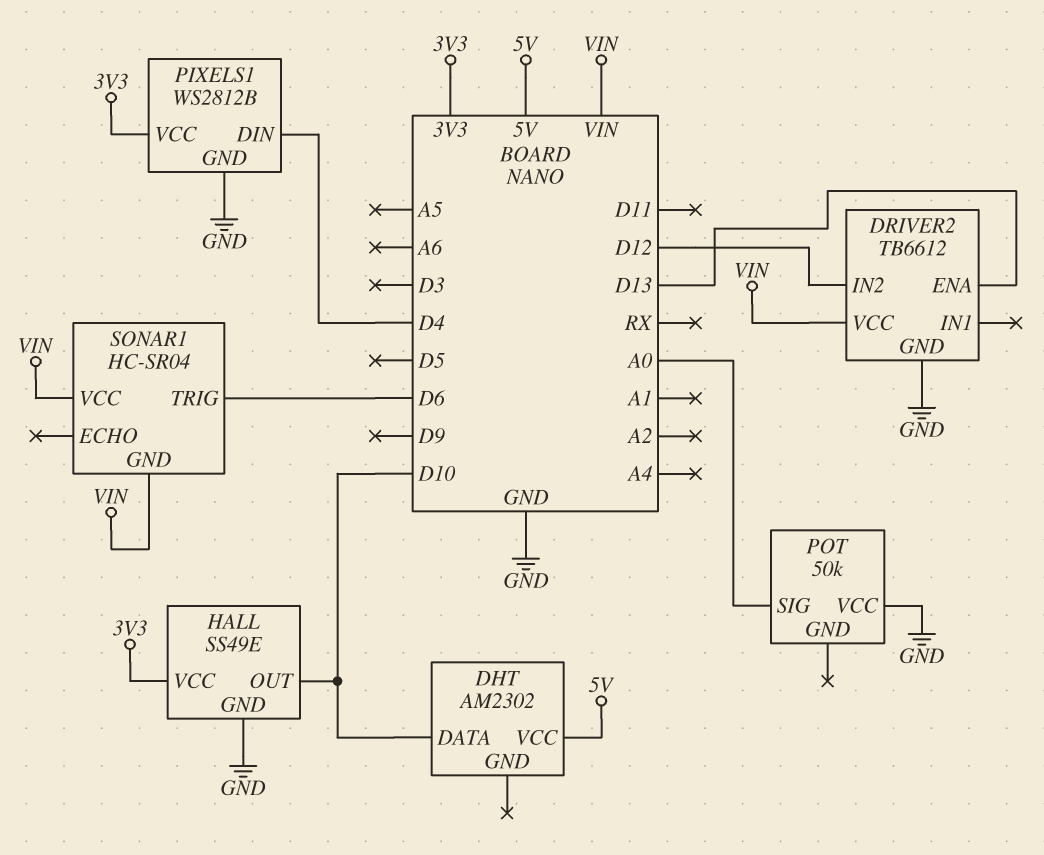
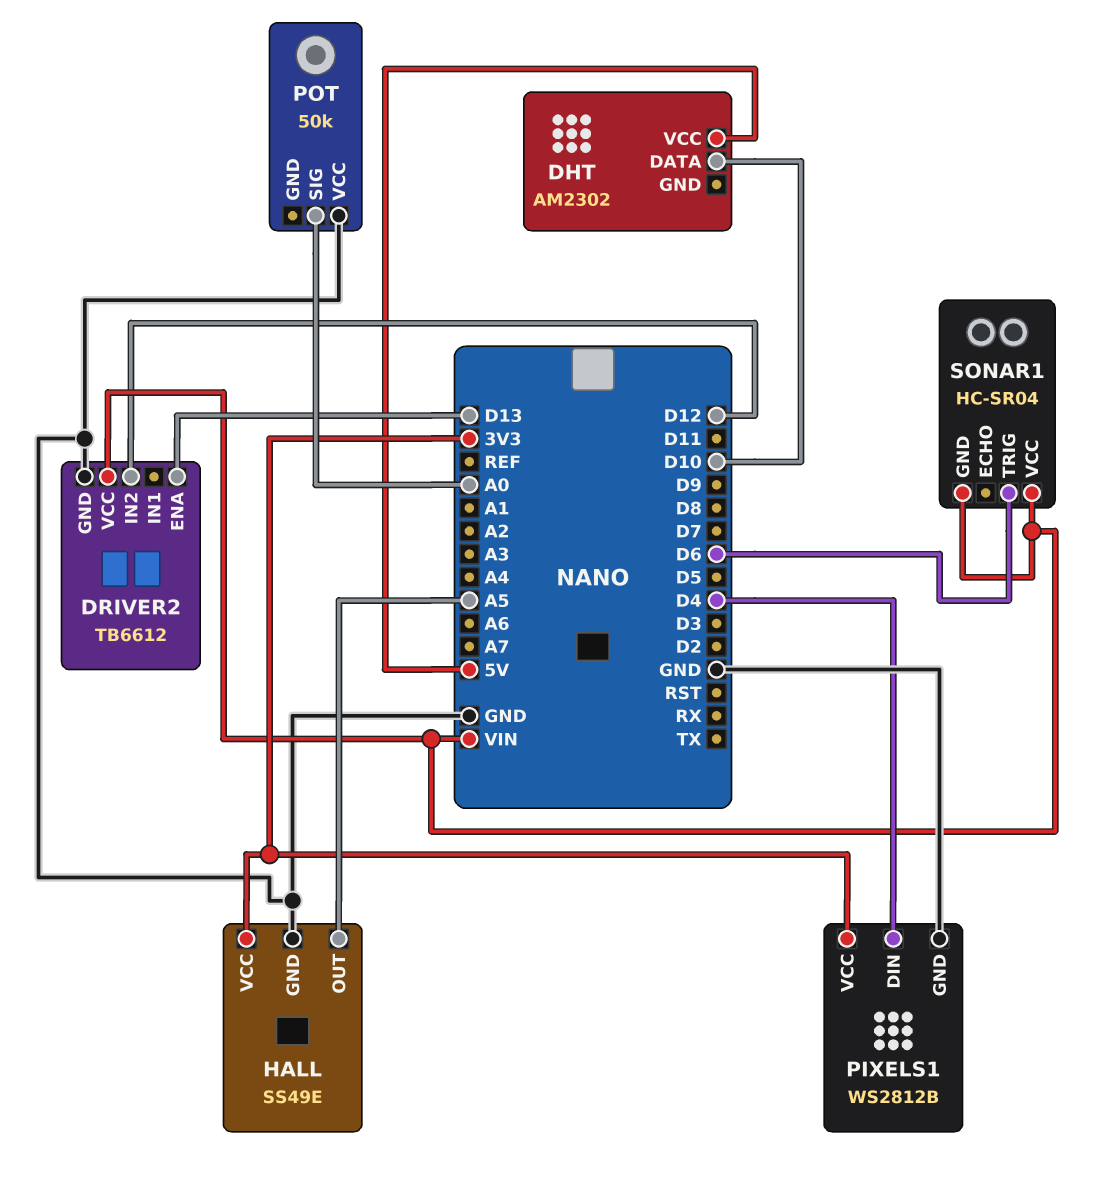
HALL pin OUT: D10 -> A5

